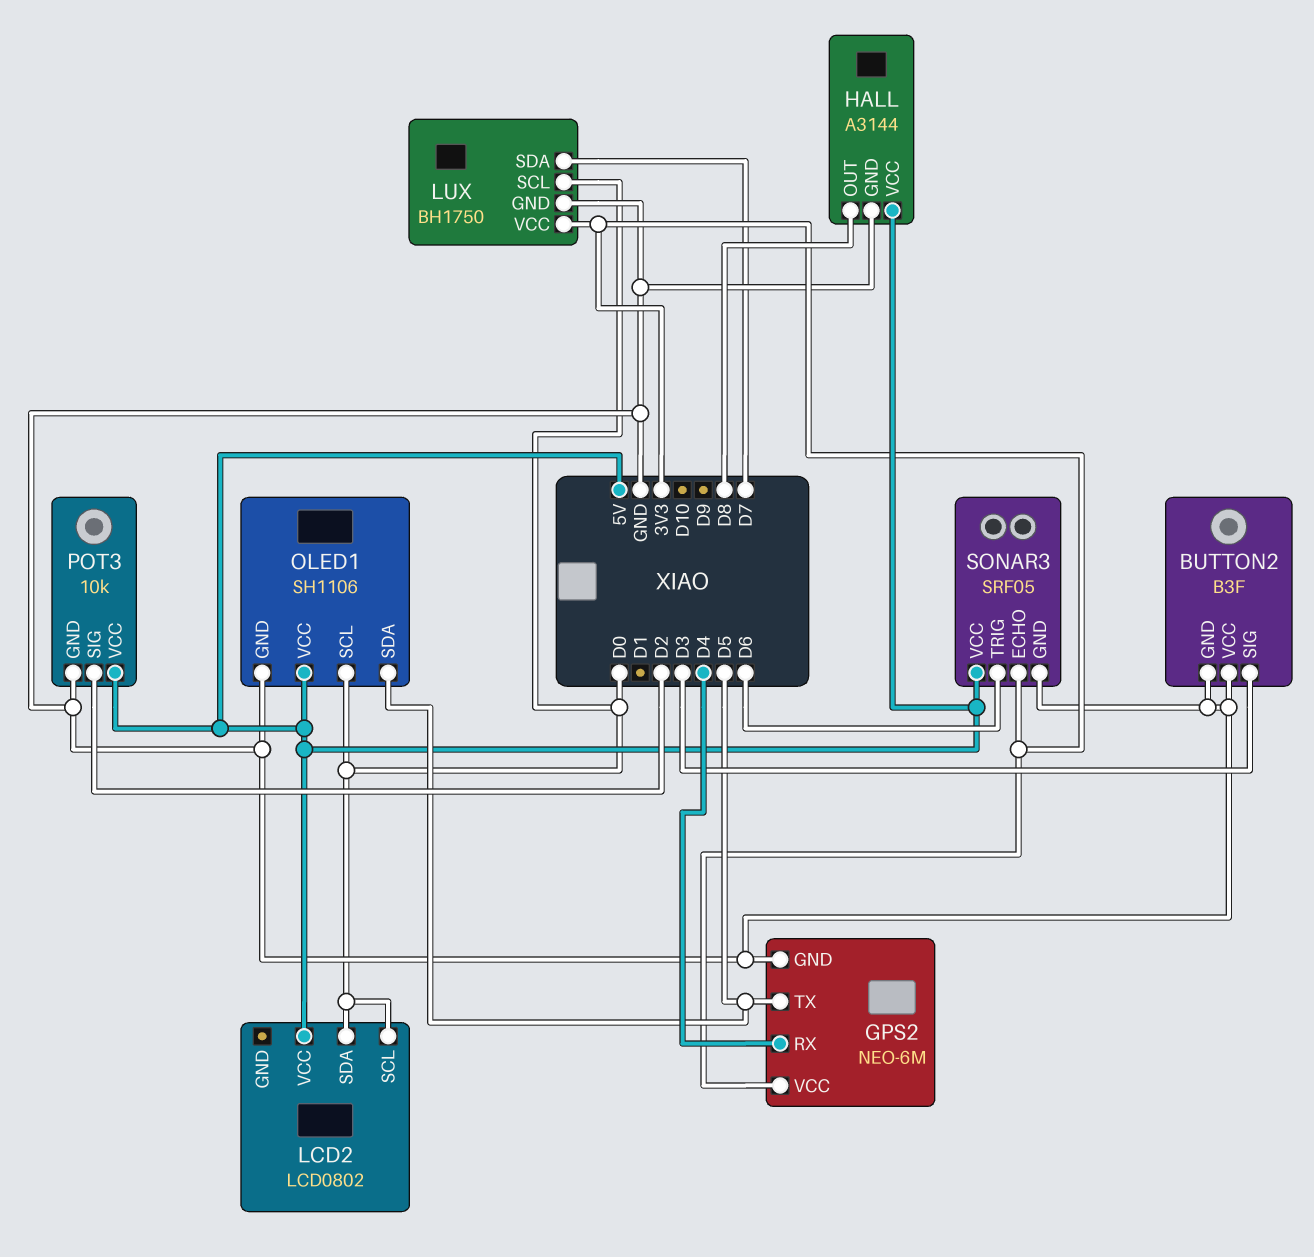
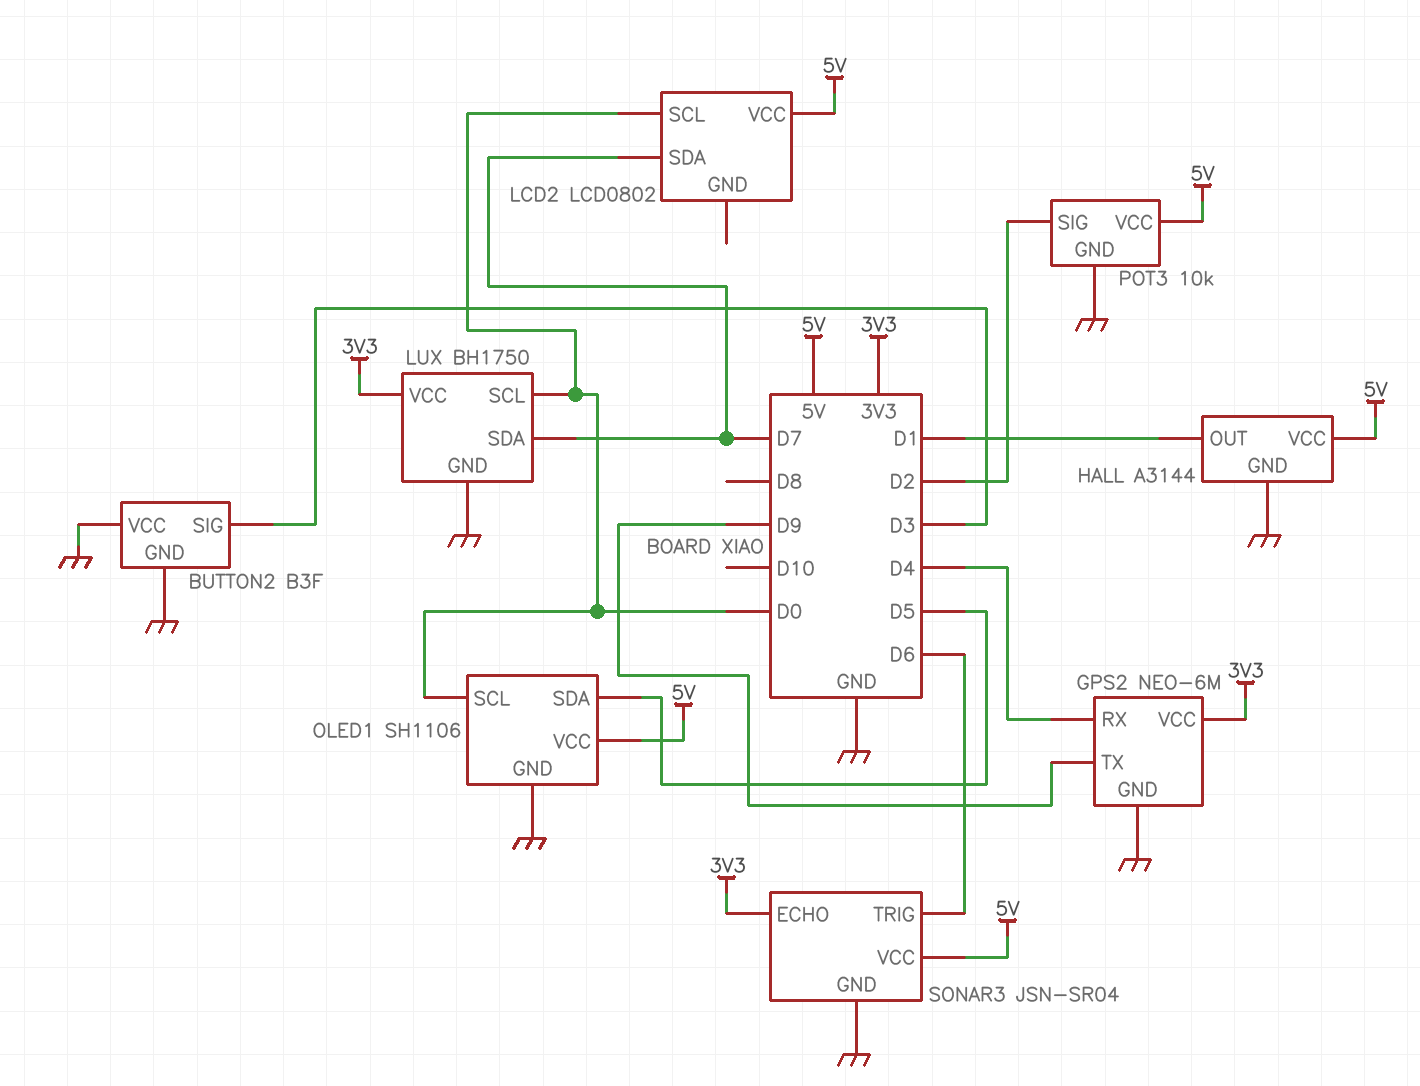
GPS2 pin TX: D5 -> D9
HALL pin OUT: D8 -> D1
LCD2 pin SDA: D0 -> D7
SONAR3: SRF05 -> JSN-SR04

